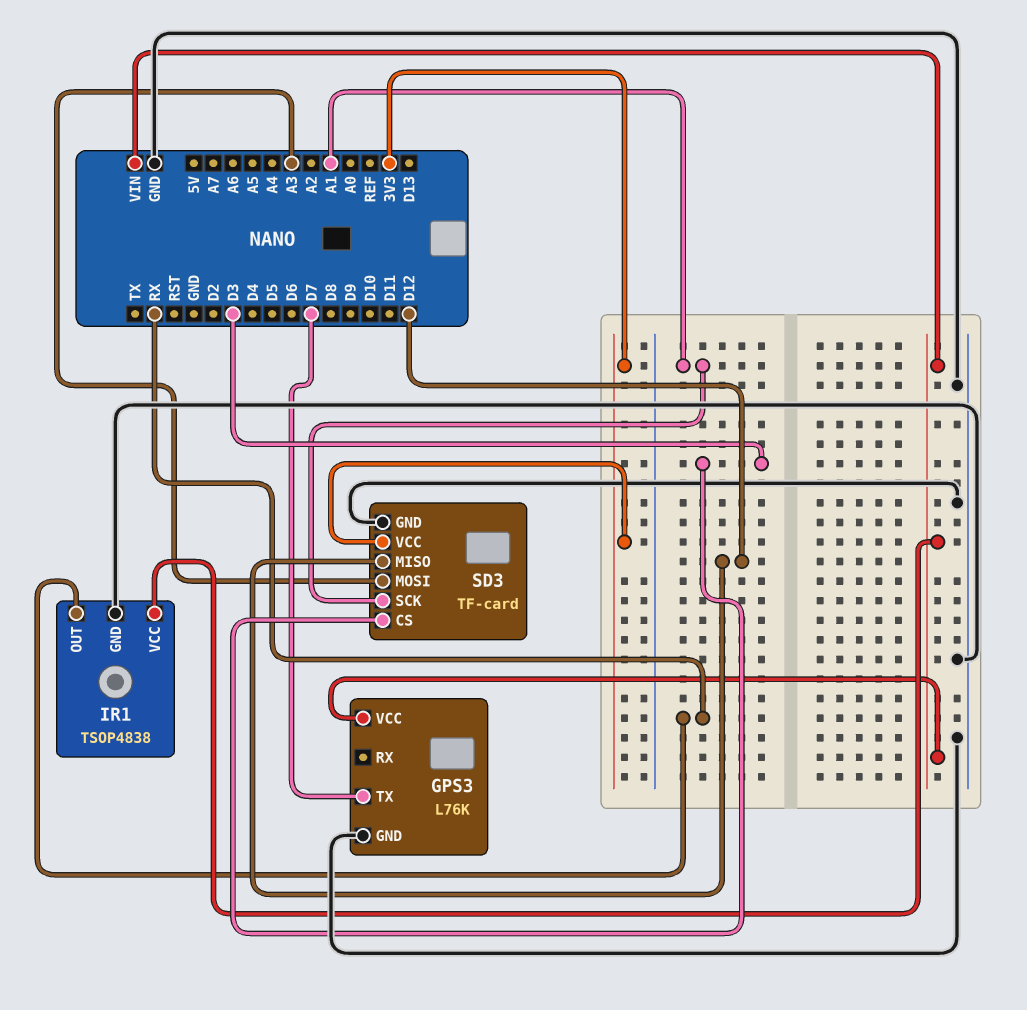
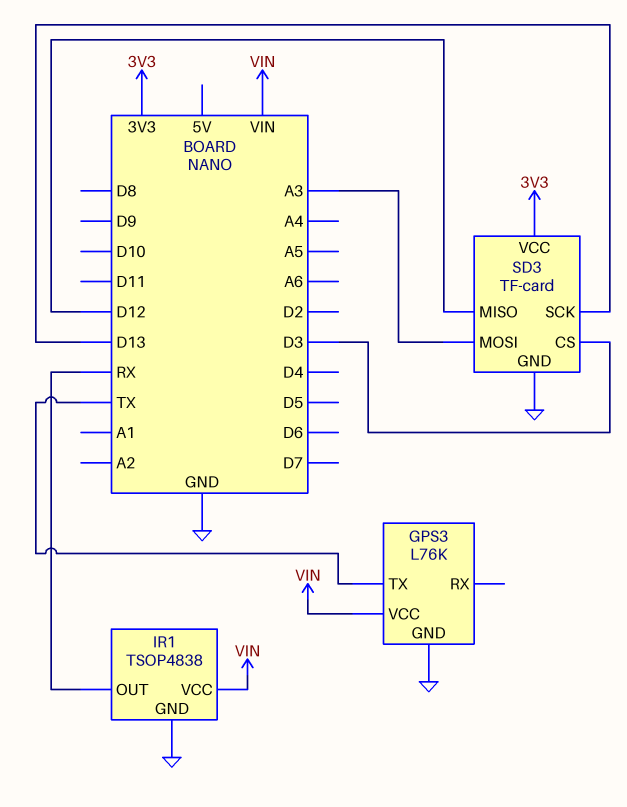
GPS3 pin TX: D7 -> TX
SD3 pin SCK: A1 -> D13

